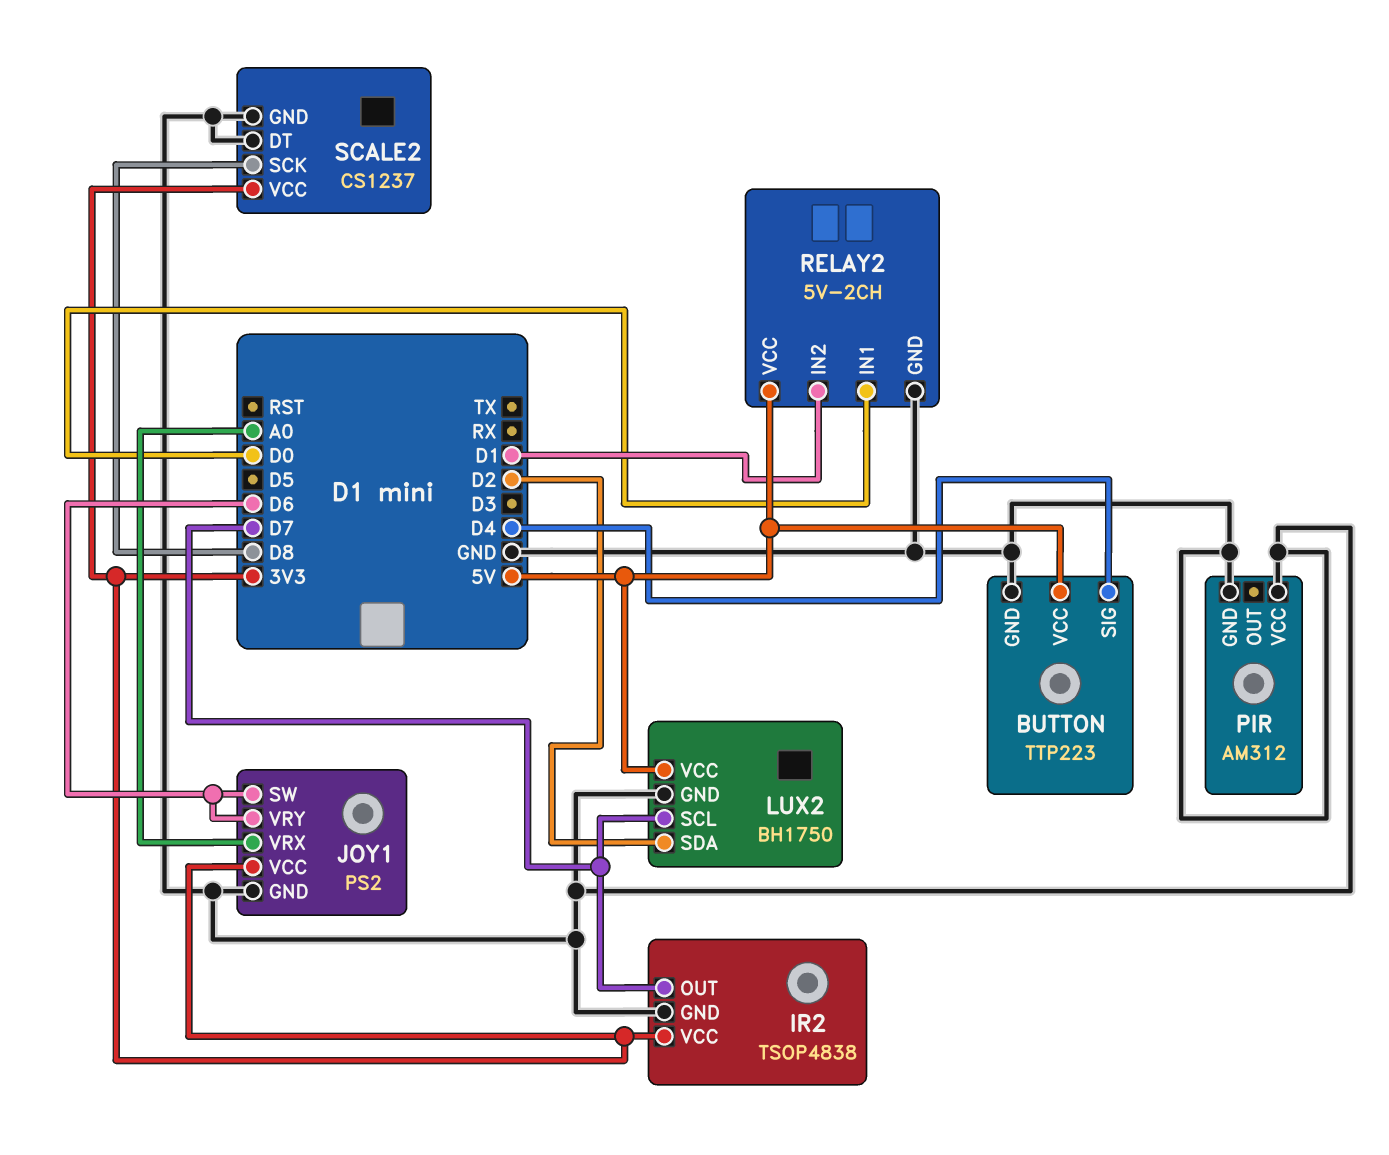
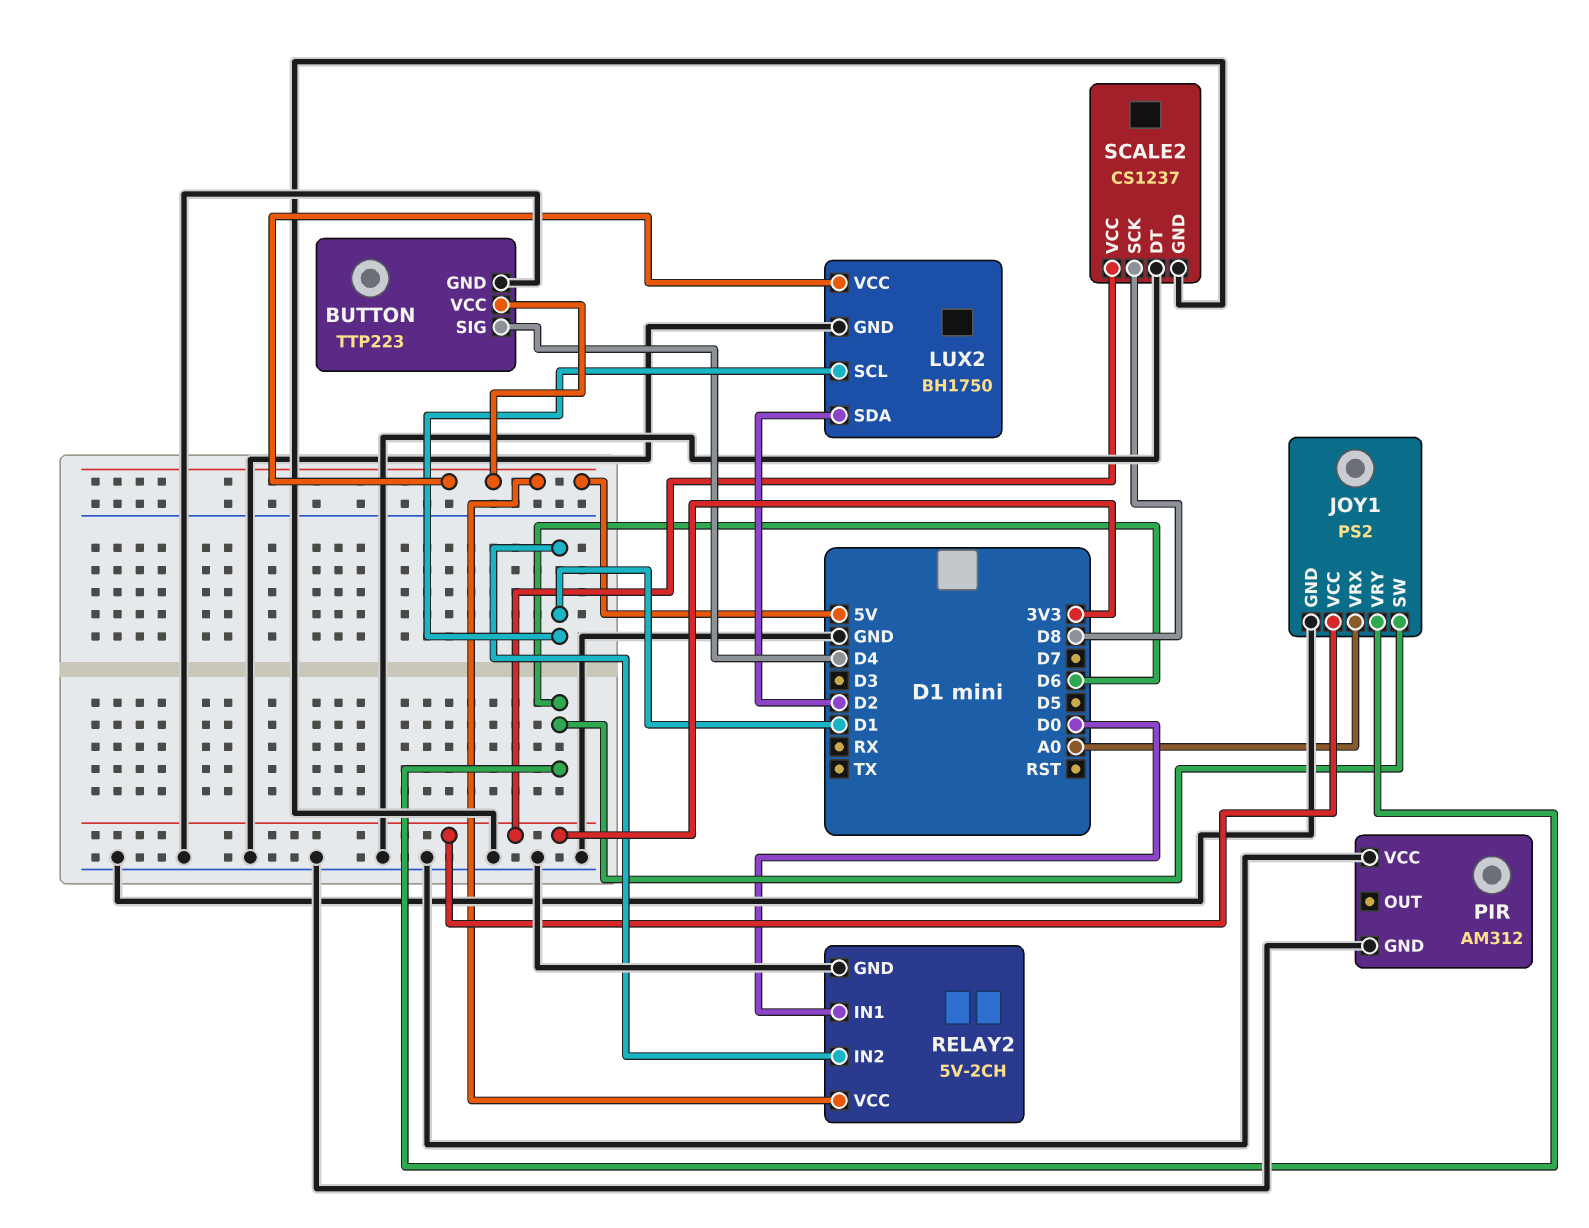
IR2: TSOP4838 -> none
IR2 pin GND: GND -> none
IR2 pin OUT: D7 -> none
IR2 pin VCC: 3V3 -> none
LUX2 pin SCL: D7 -> D1

